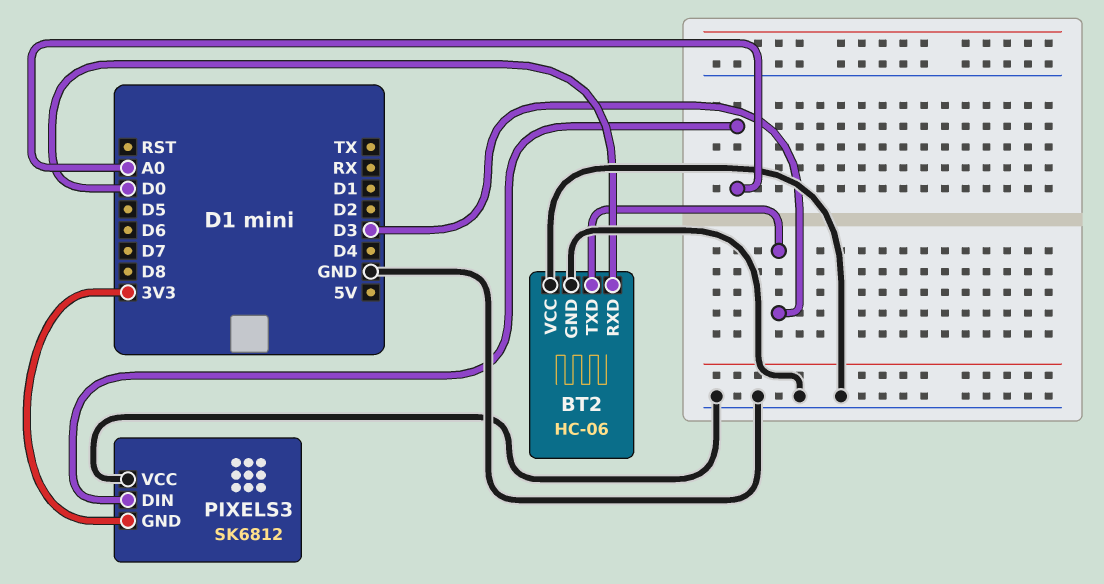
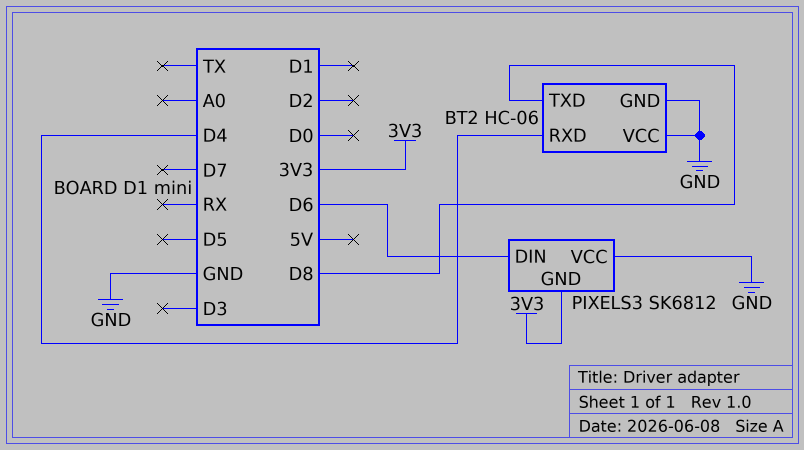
BT2 pin RXD: D0 -> D4
BT2 pin TXD: D3 -> D8
PIXELS3 pin DIN: A0 -> D6

